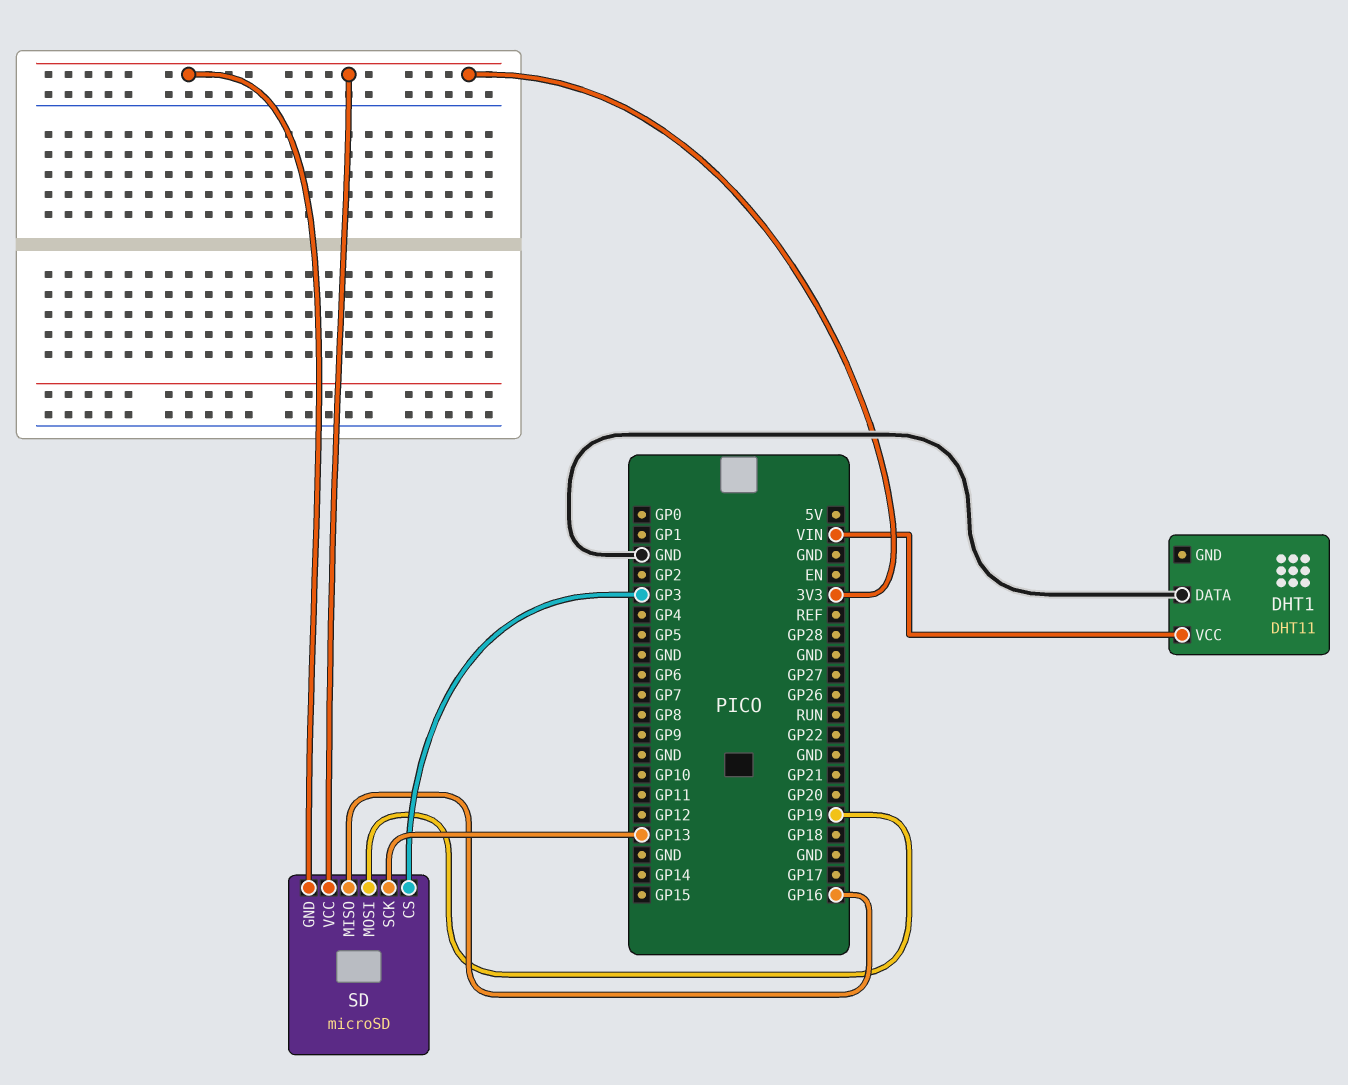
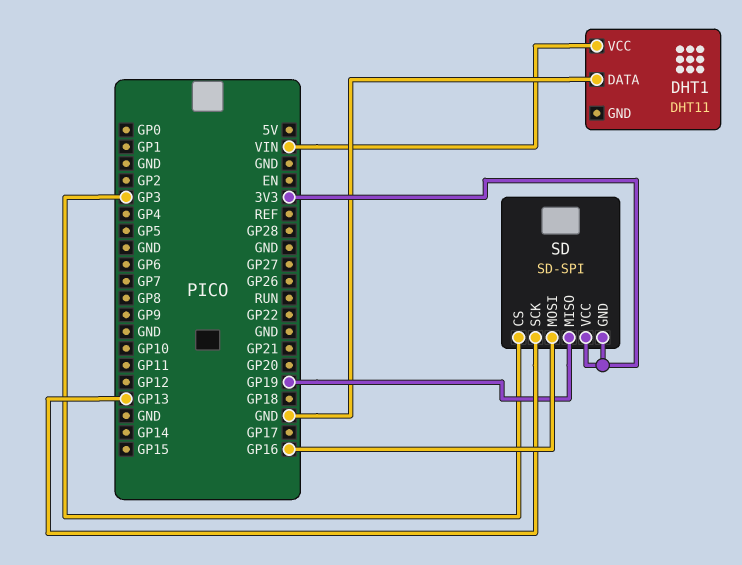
SD: microSD -> SD-SPI
SD pin MISO: GP16 -> GP19
SD pin MOSI: GP19 -> GP16

